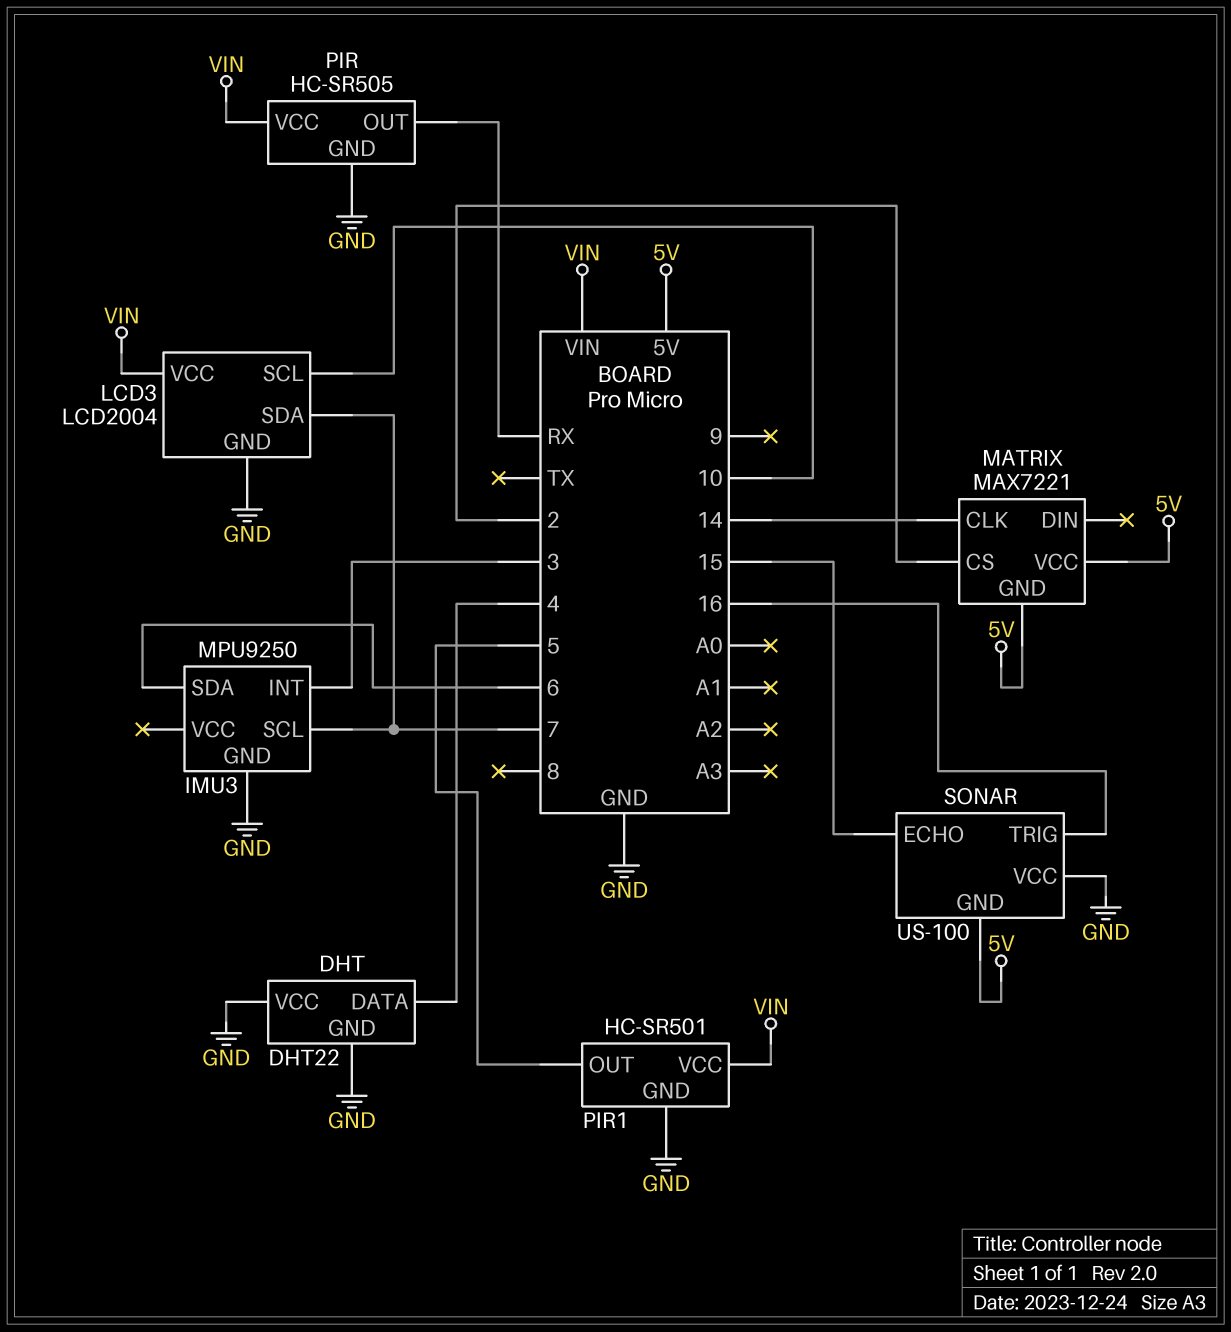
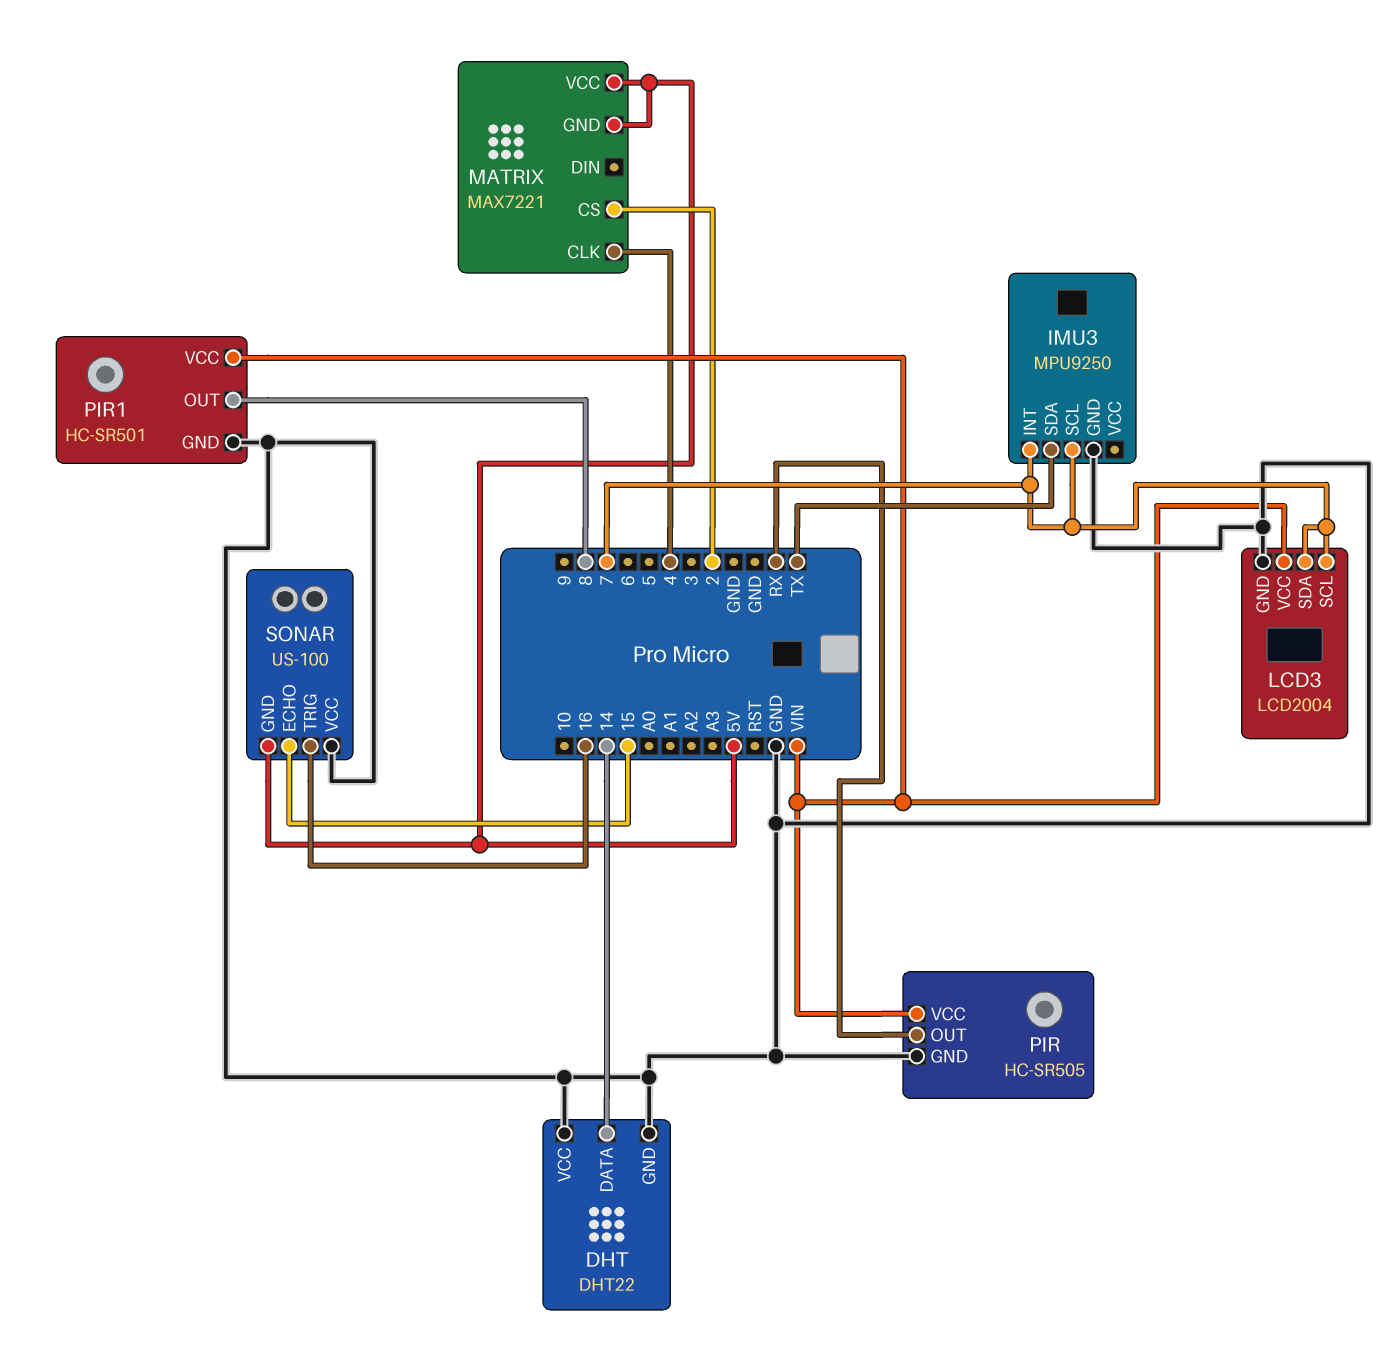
DHT pin DATA: 4 -> 14
IMU3 pin INT: 3 -> 7
IMU3 pin SDA: 6 -> TX
LCD3 pin SCL: 10 -> 7
MATRIX pin CLK: 14 -> 4
PIR1 pin OUT: 5 -> 8

